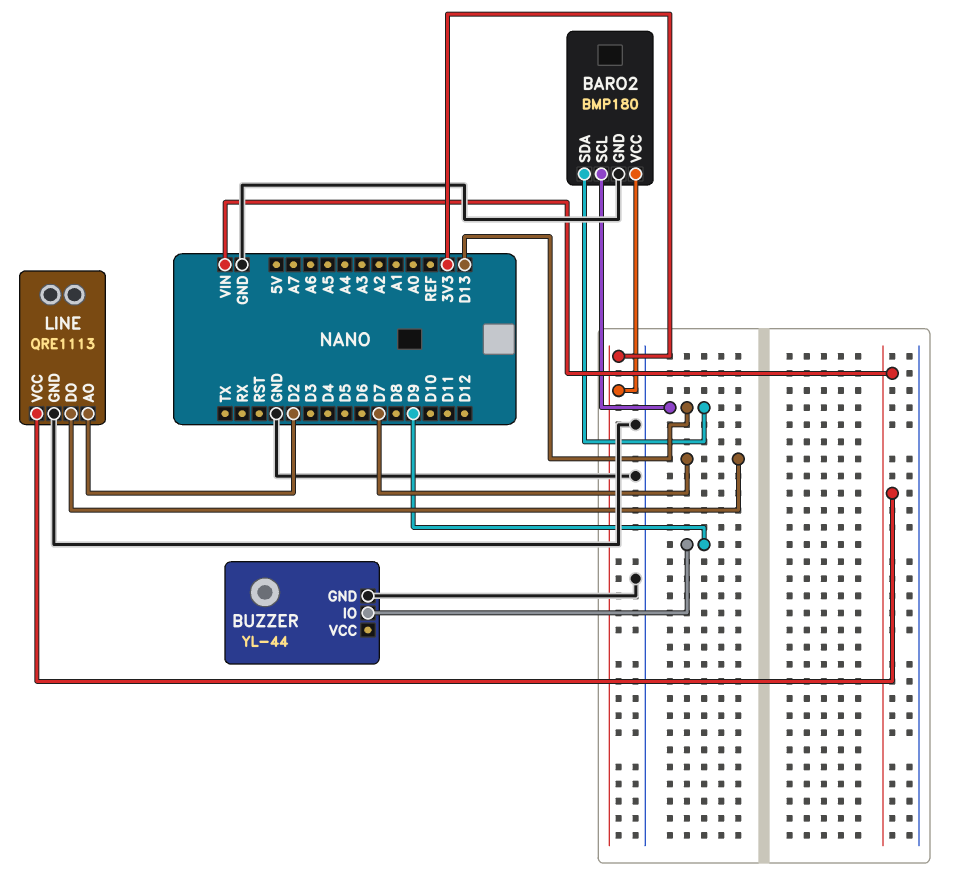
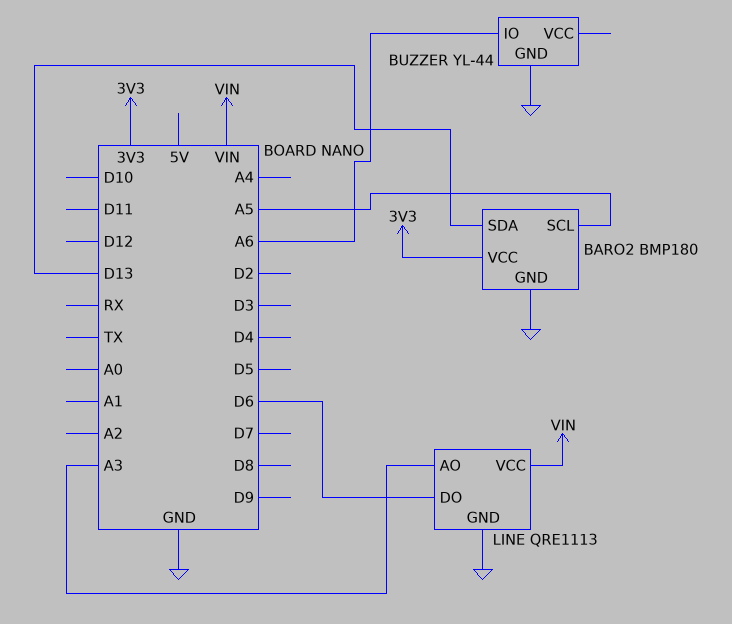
BARO2 pin SCL: D13 -> A5
BUZZER pin IO: D9 -> A6
LINE pin AO: D2 -> A3
LINE pin DO: D7 -> D6

